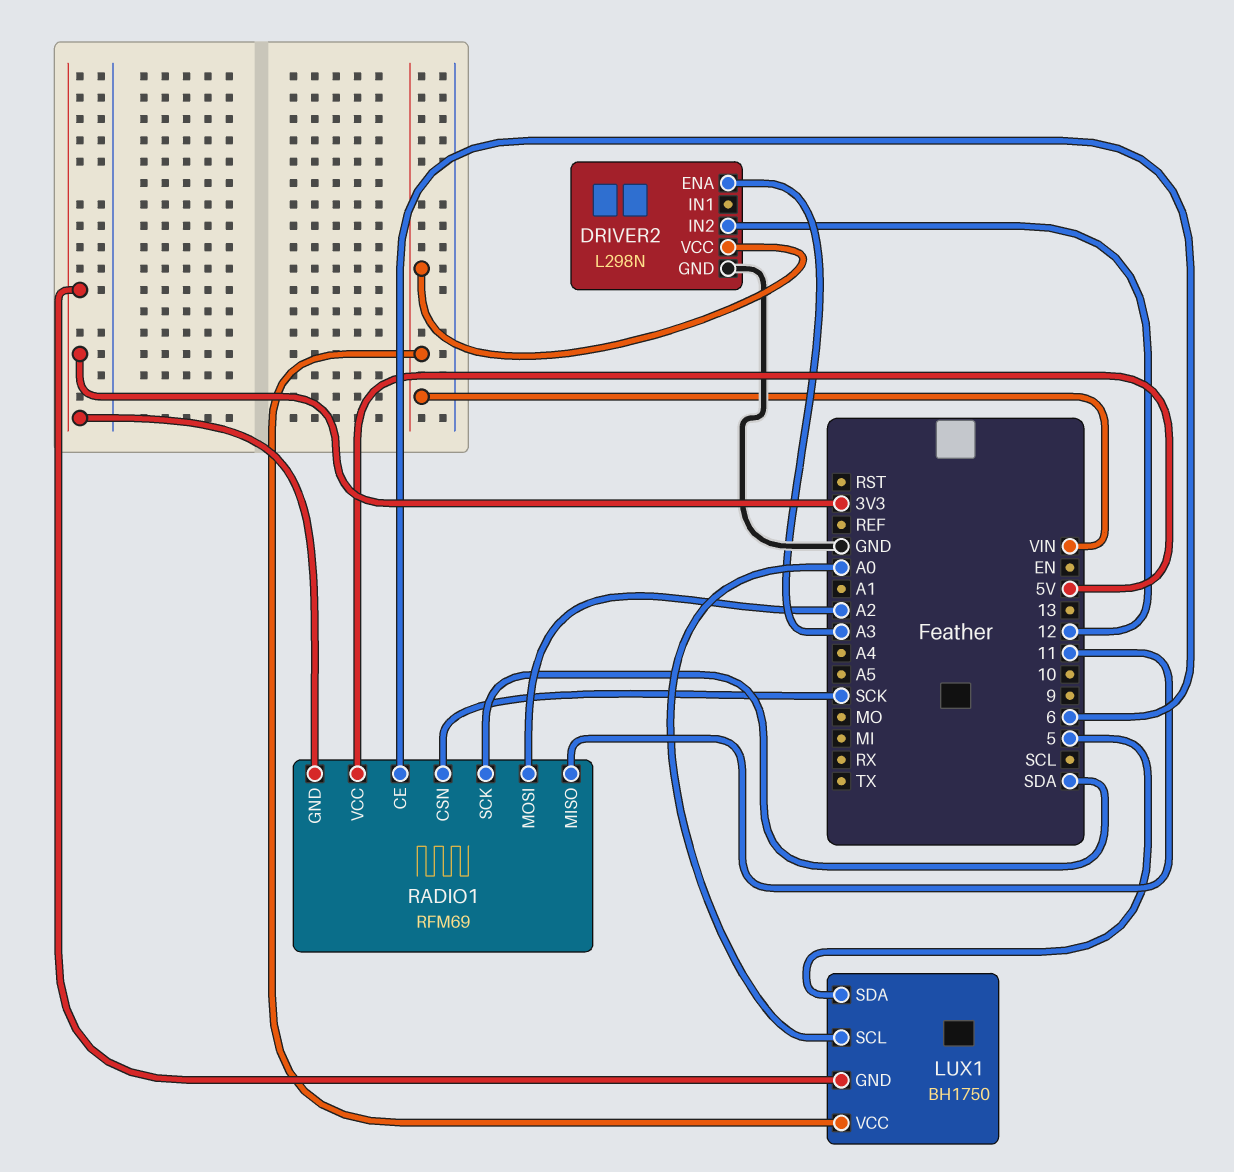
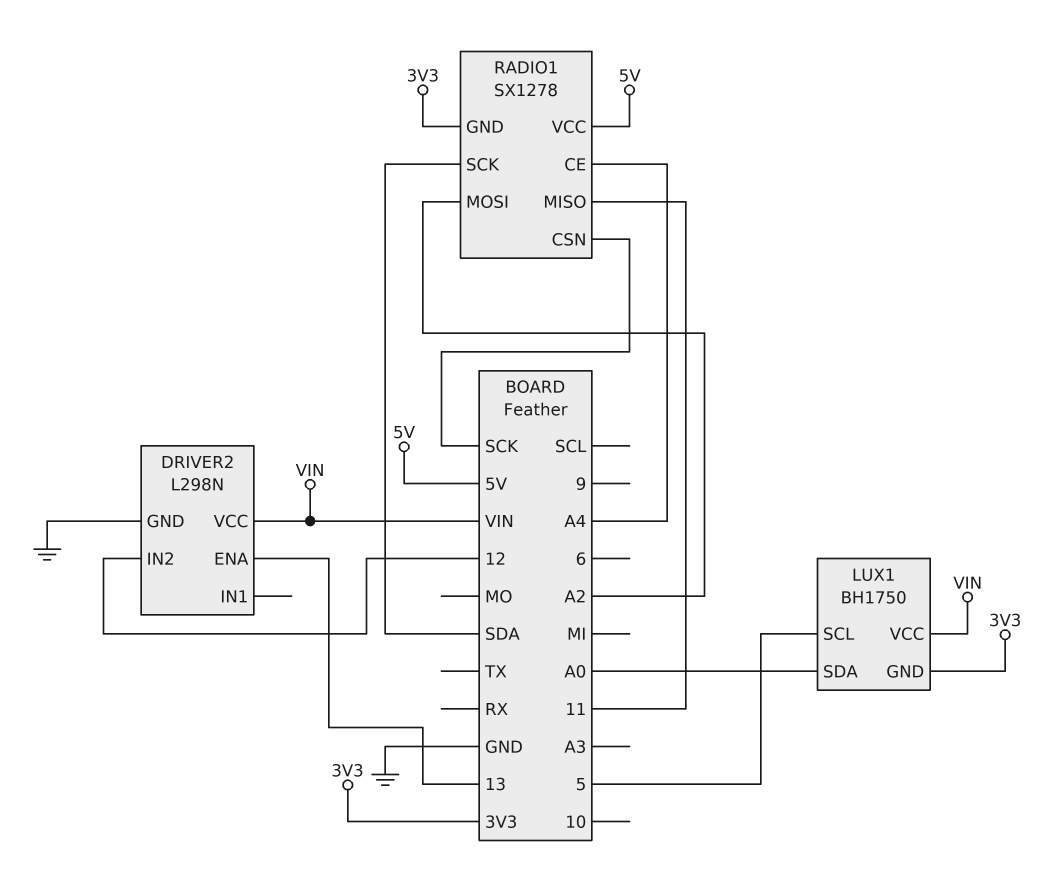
DRIVER2 pin ENA: A3 -> 13
LUX1 pin SCL: A0 -> 5
LUX1 pin SDA: 5 -> A0
RADIO1: RFM69 -> SX1278
RADIO1 pin CE: 6 -> A4

